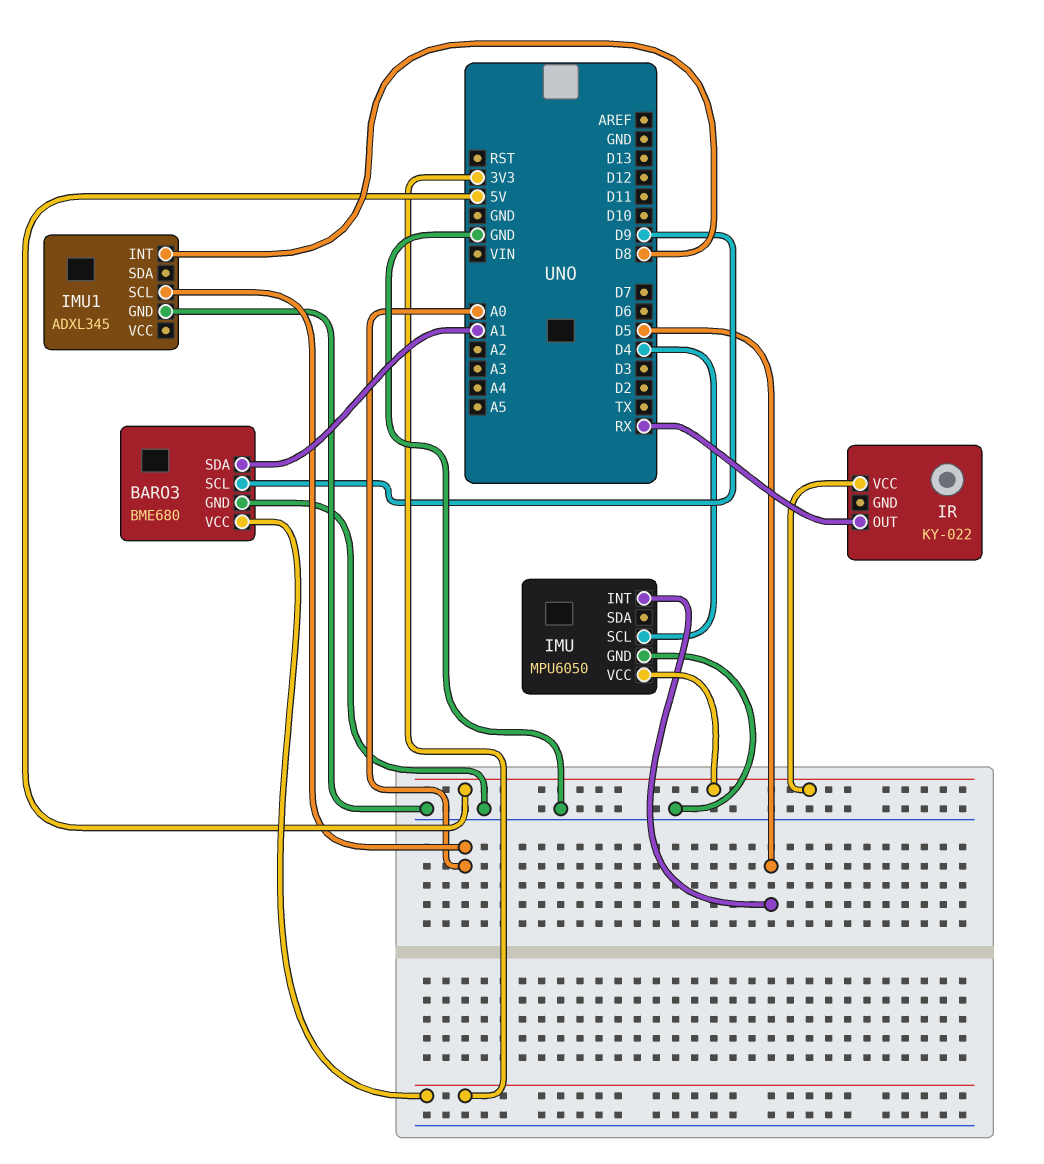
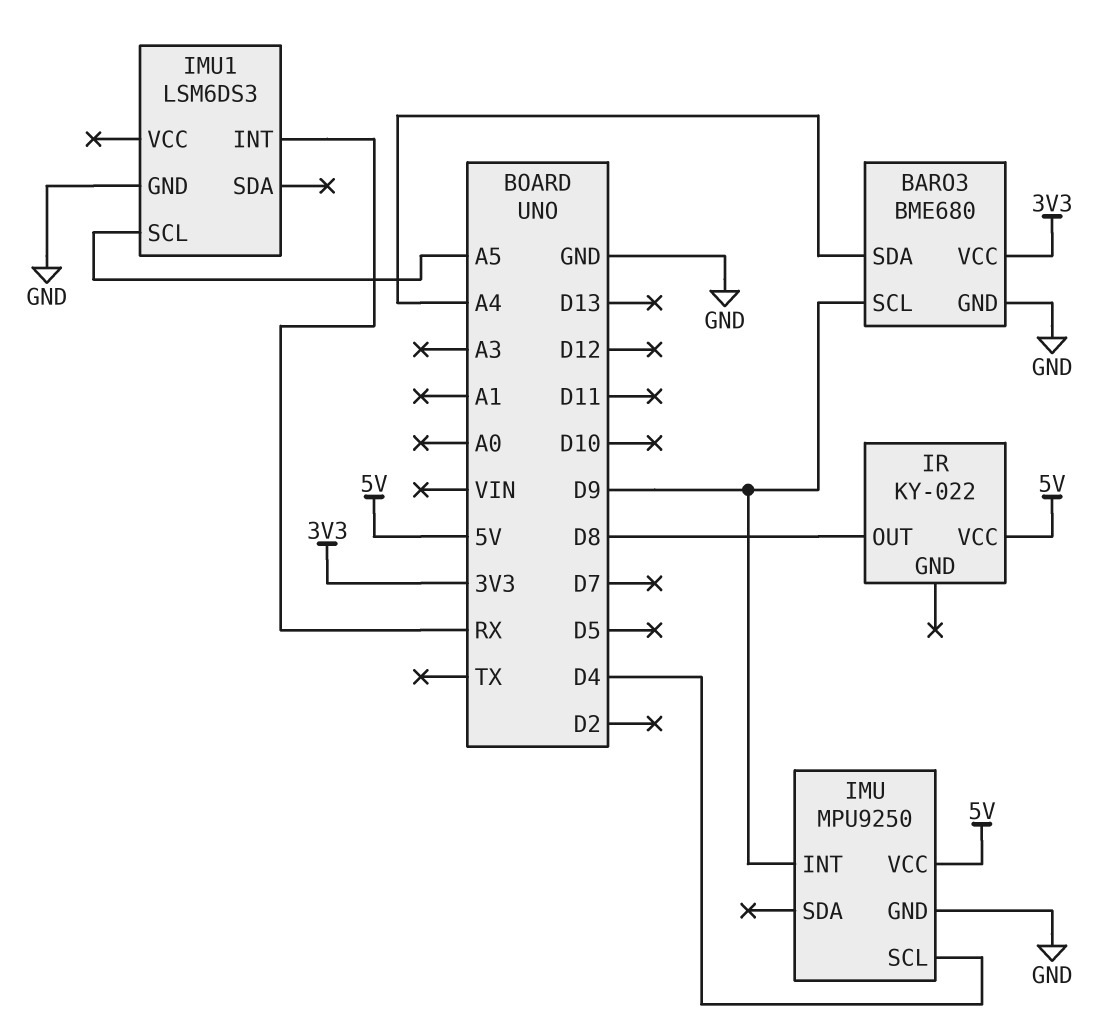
BARO3 pin SDA: A1 -> A4
IMU: MPU6050 -> MPU9250
IMU pin INT: D5 -> D9
IMU1: ADXL345 -> LSM6DS3
IMU1 pin INT: D8 -> RX
IMU1 pin SCL: A0 -> A5
IR pin OUT: RX -> D8

